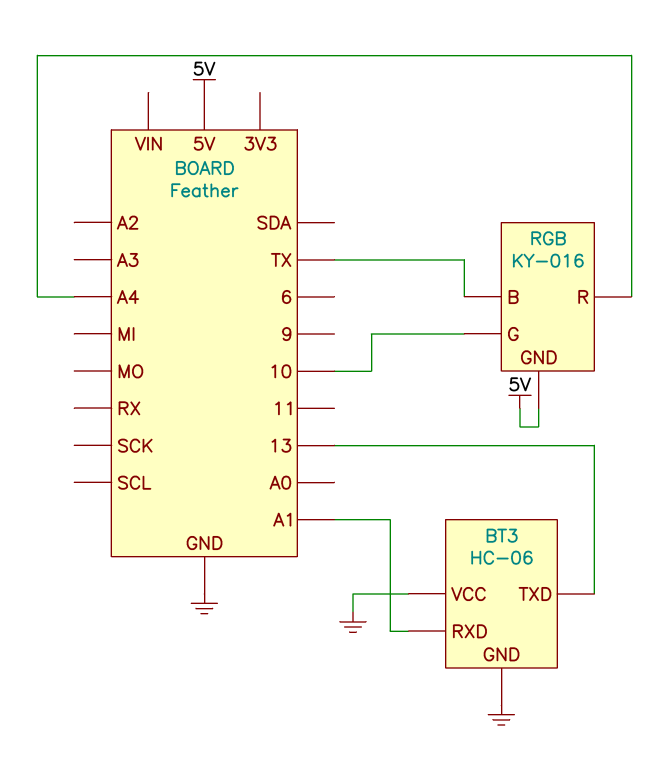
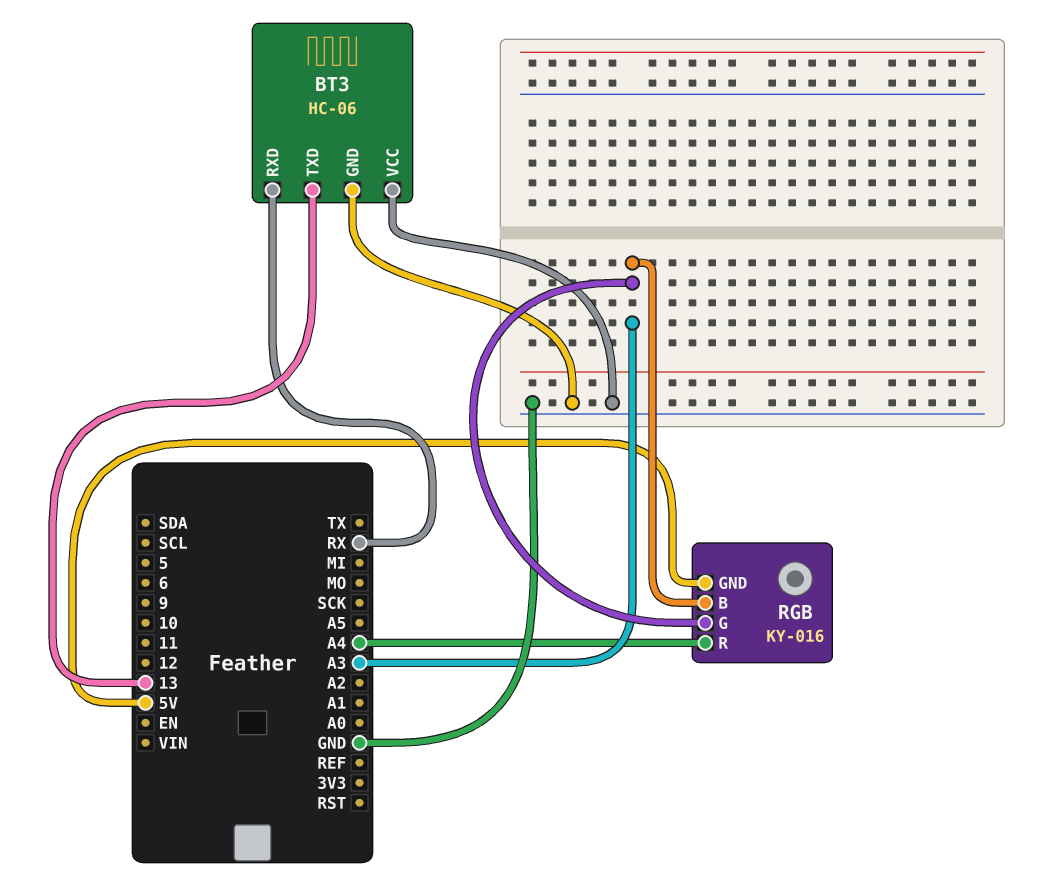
BT3 pin RXD: A1 -> RX
RGB pin B: TX -> A3
RGB pin G: 10 -> A3

